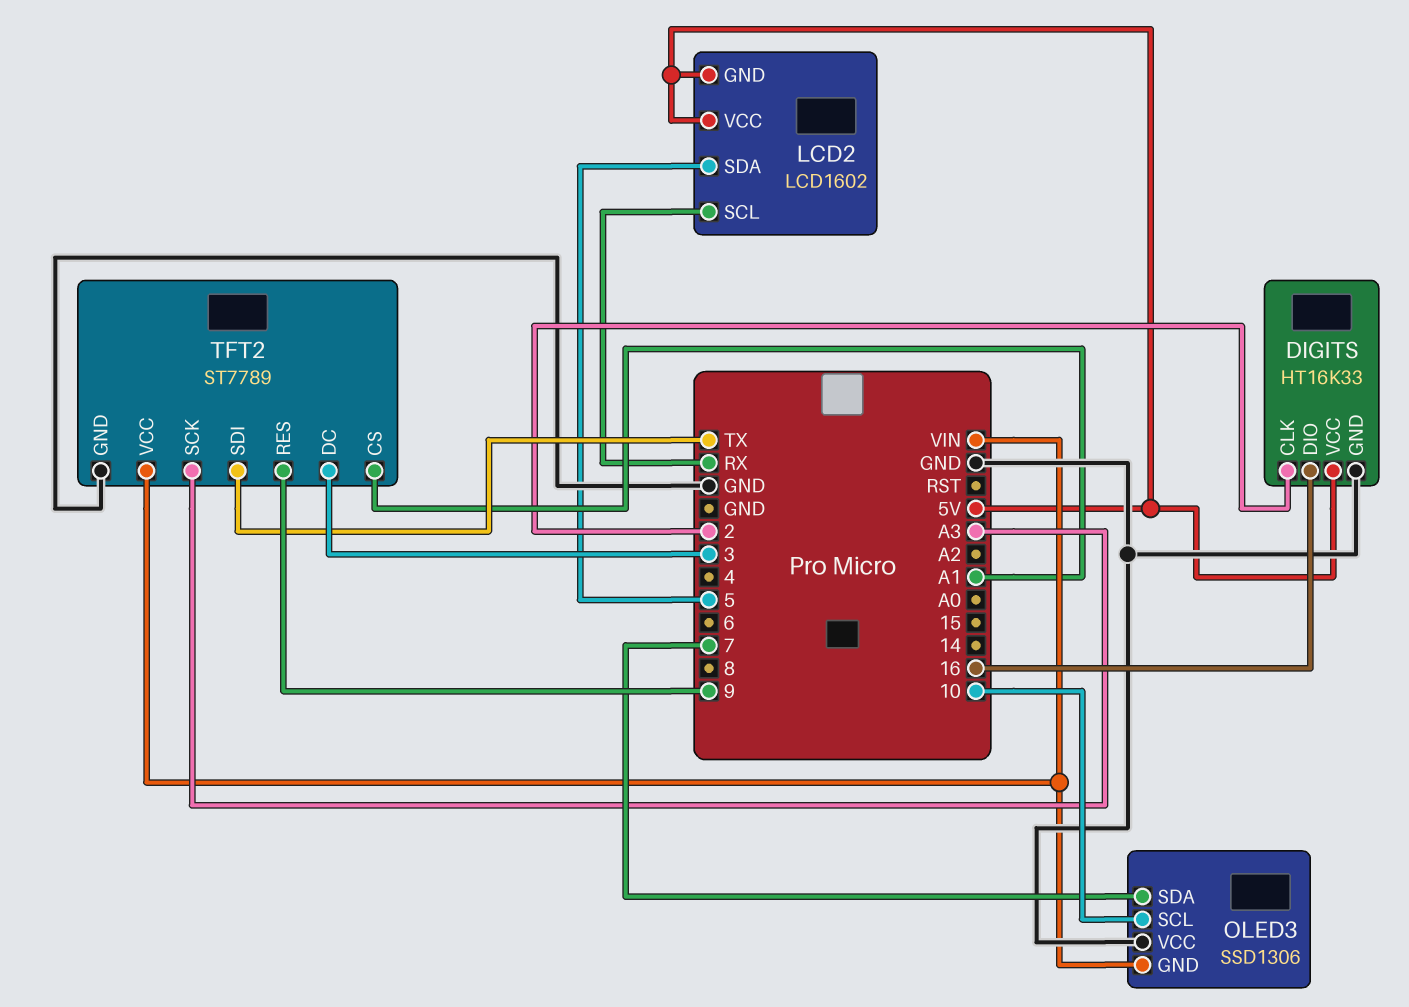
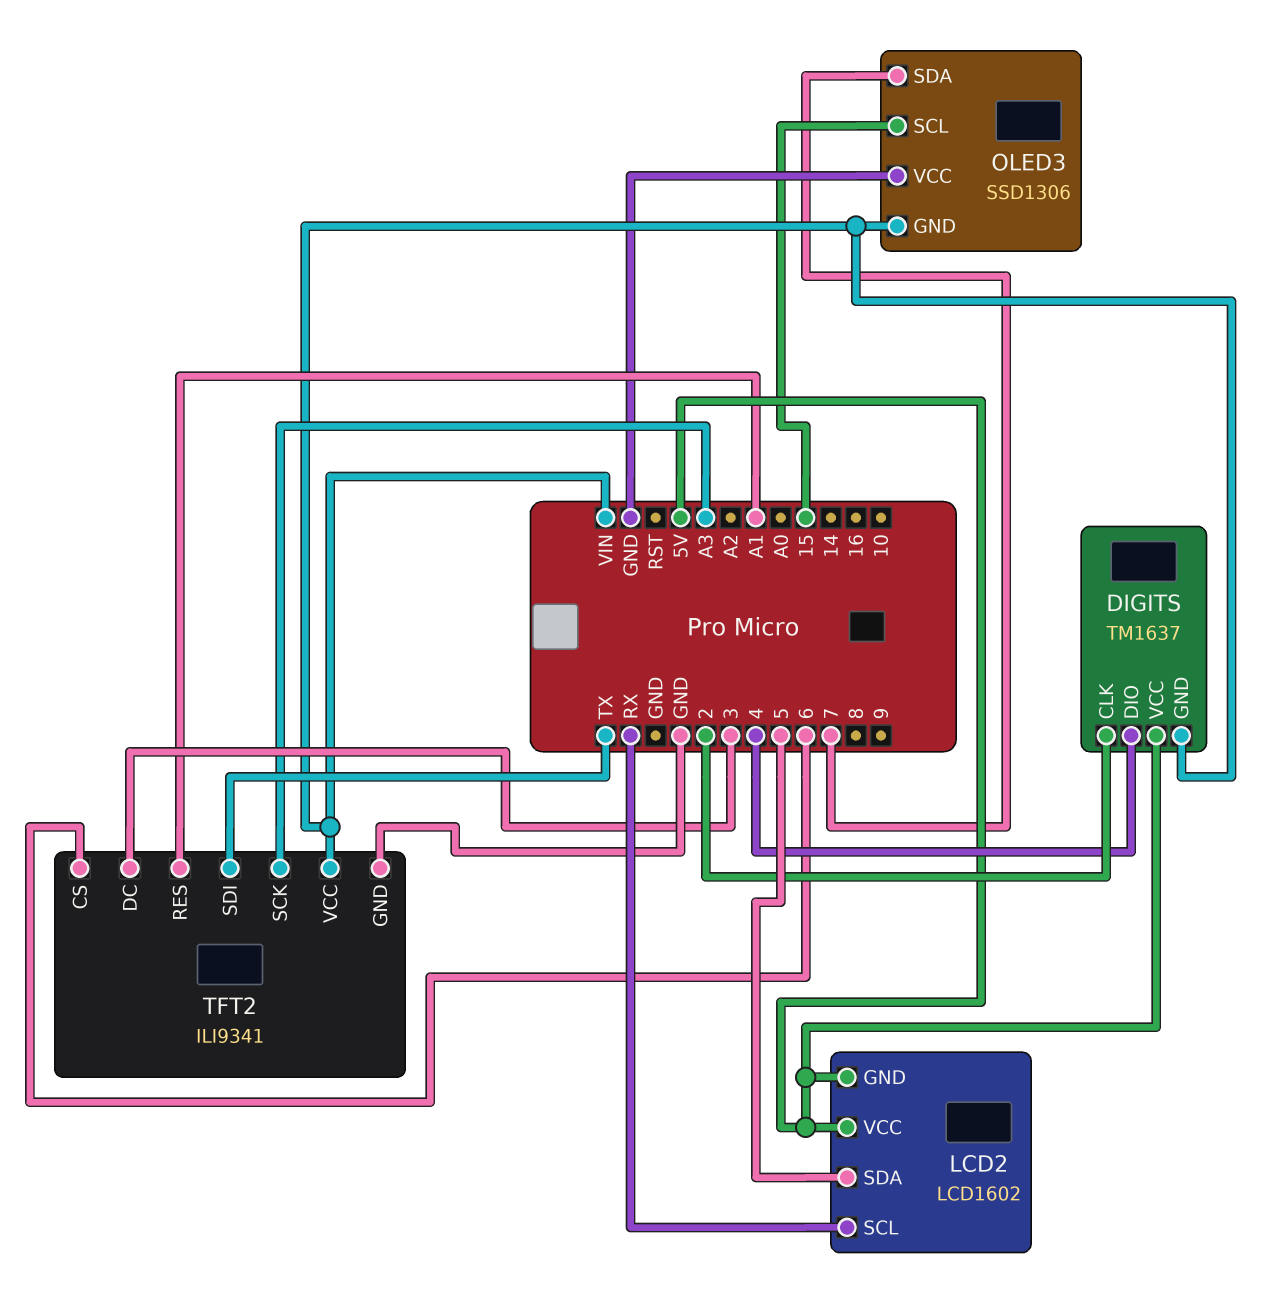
DIGITS: HT16K33 -> TM1637
DIGITS pin DIO: 16 -> 4
DIGITS pin GND: GND -> VIN
OLED3 pin SCL: 10 -> 15
TFT2: ST7789 -> ILI9341
TFT2 pin CS: A1 -> 6
TFT2 pin RES: 9 -> A1

